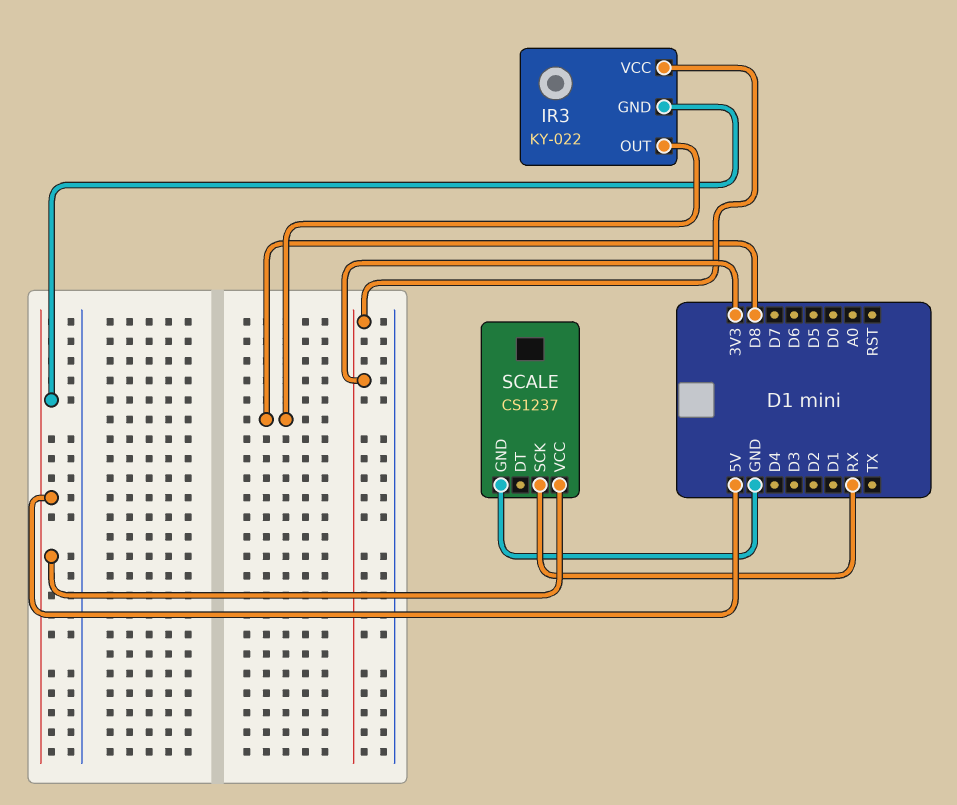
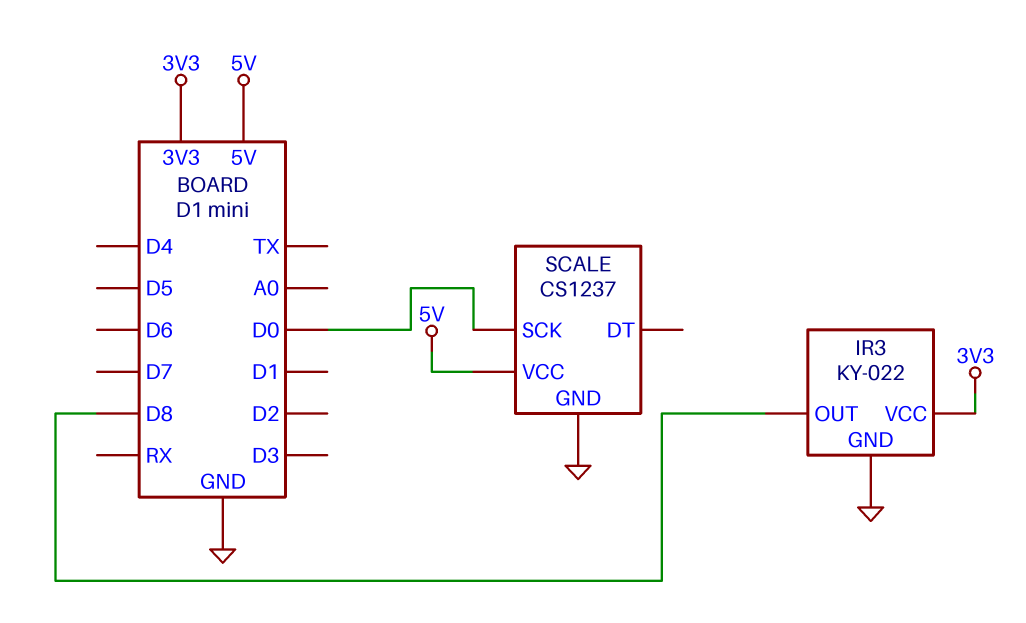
IR3 pin GND: 5V -> GND
SCALE pin SCK: RX -> D0

